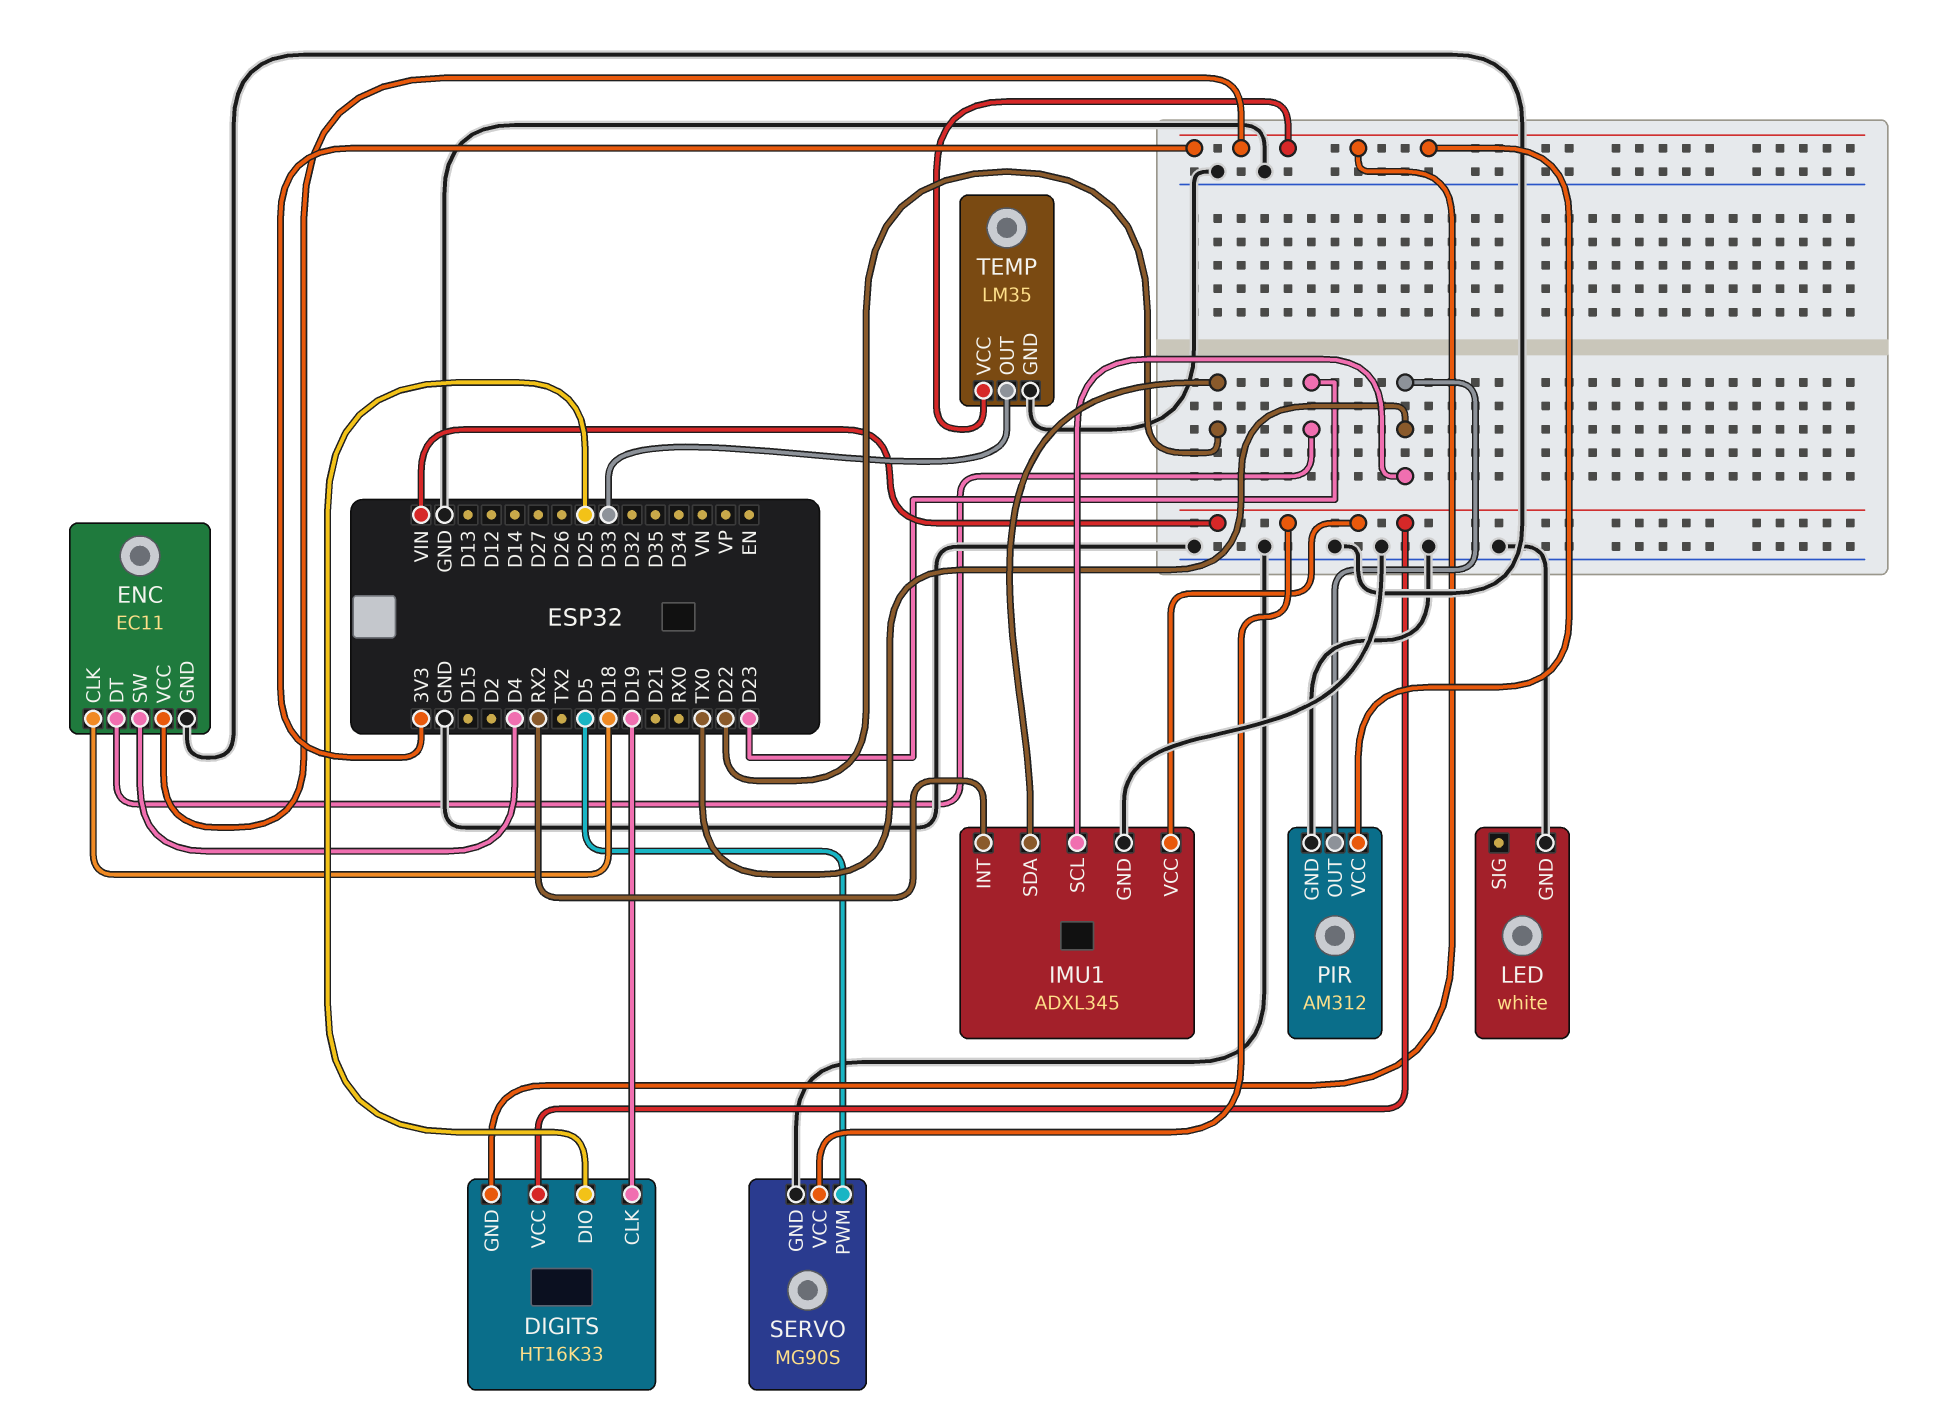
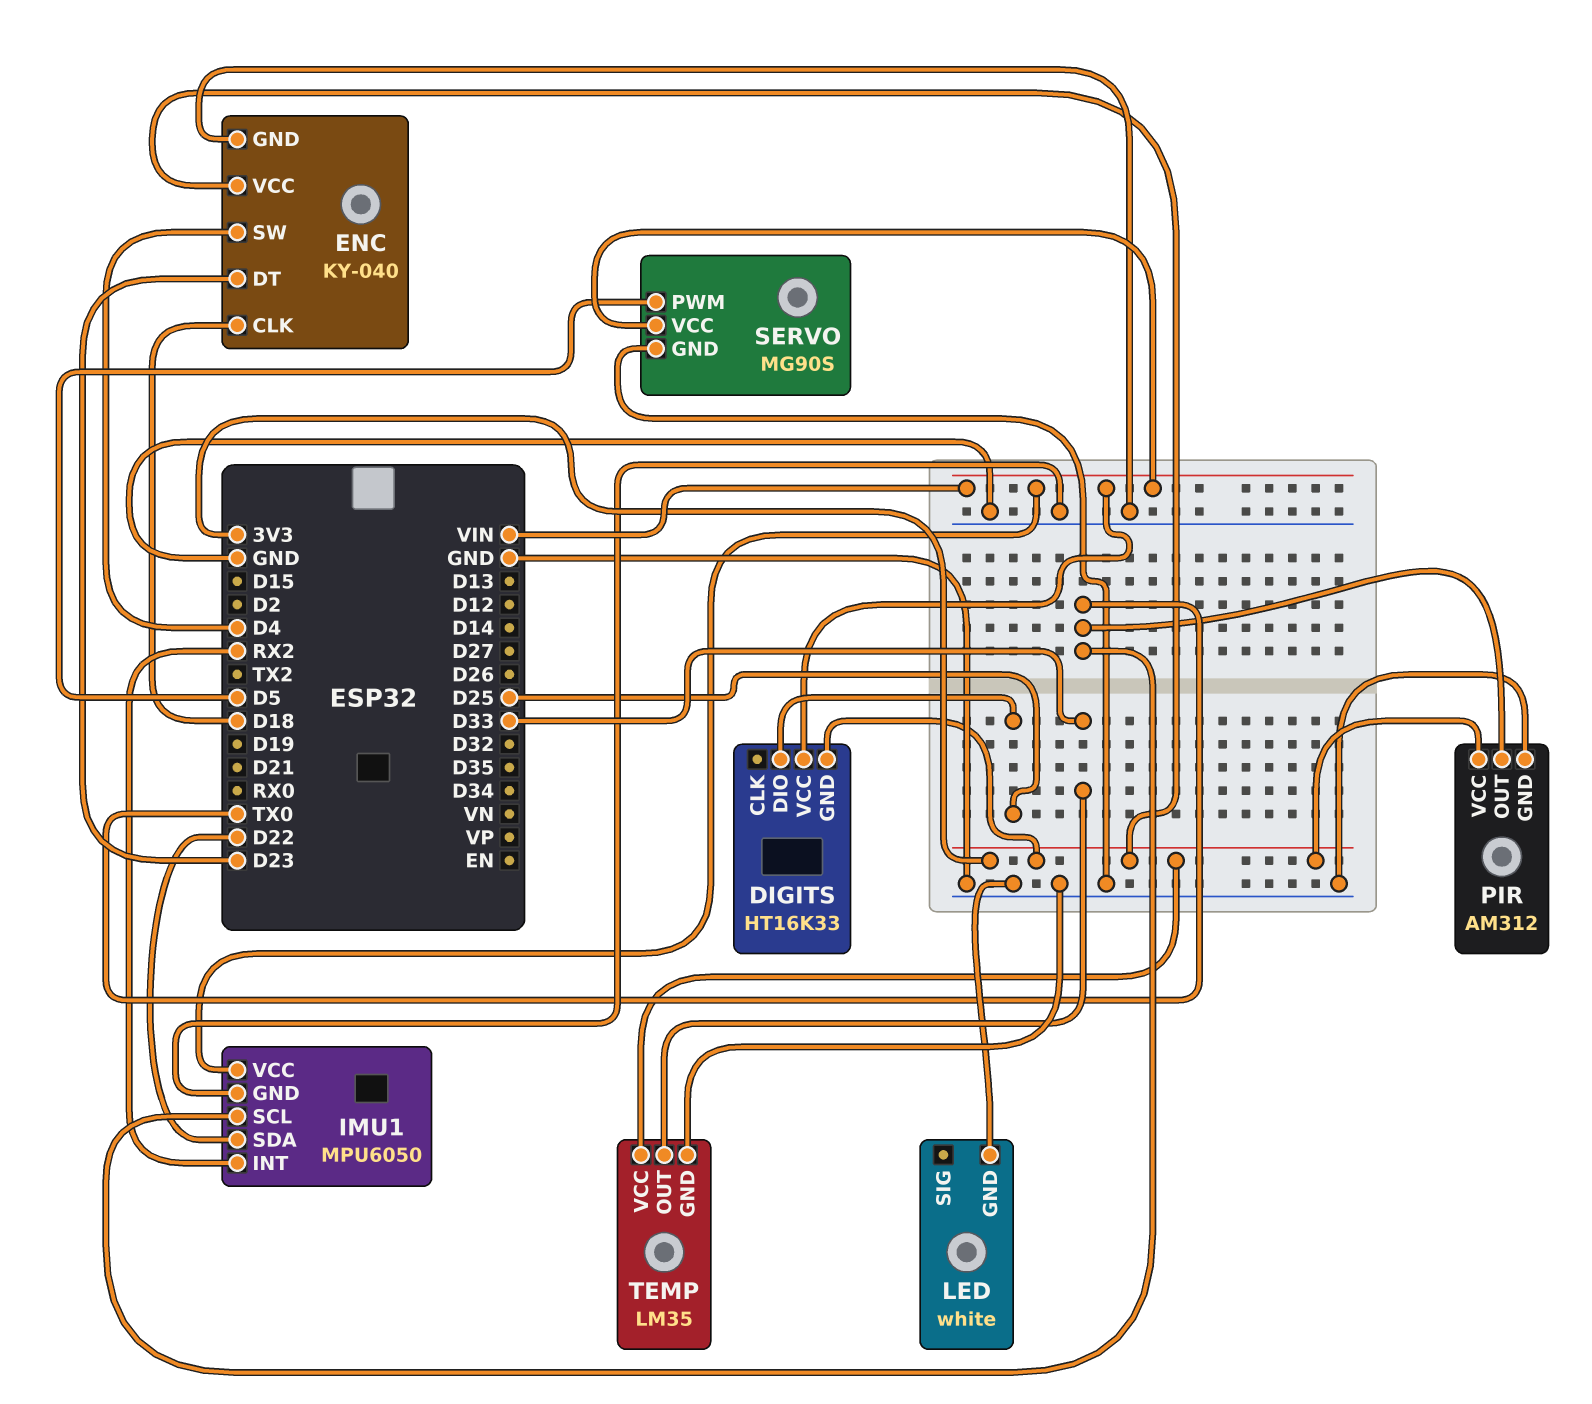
DIGITS pin CLK: D19 -> none
ENC: EC11 -> KY-040
IMU1: ADXL345 -> MPU6050

